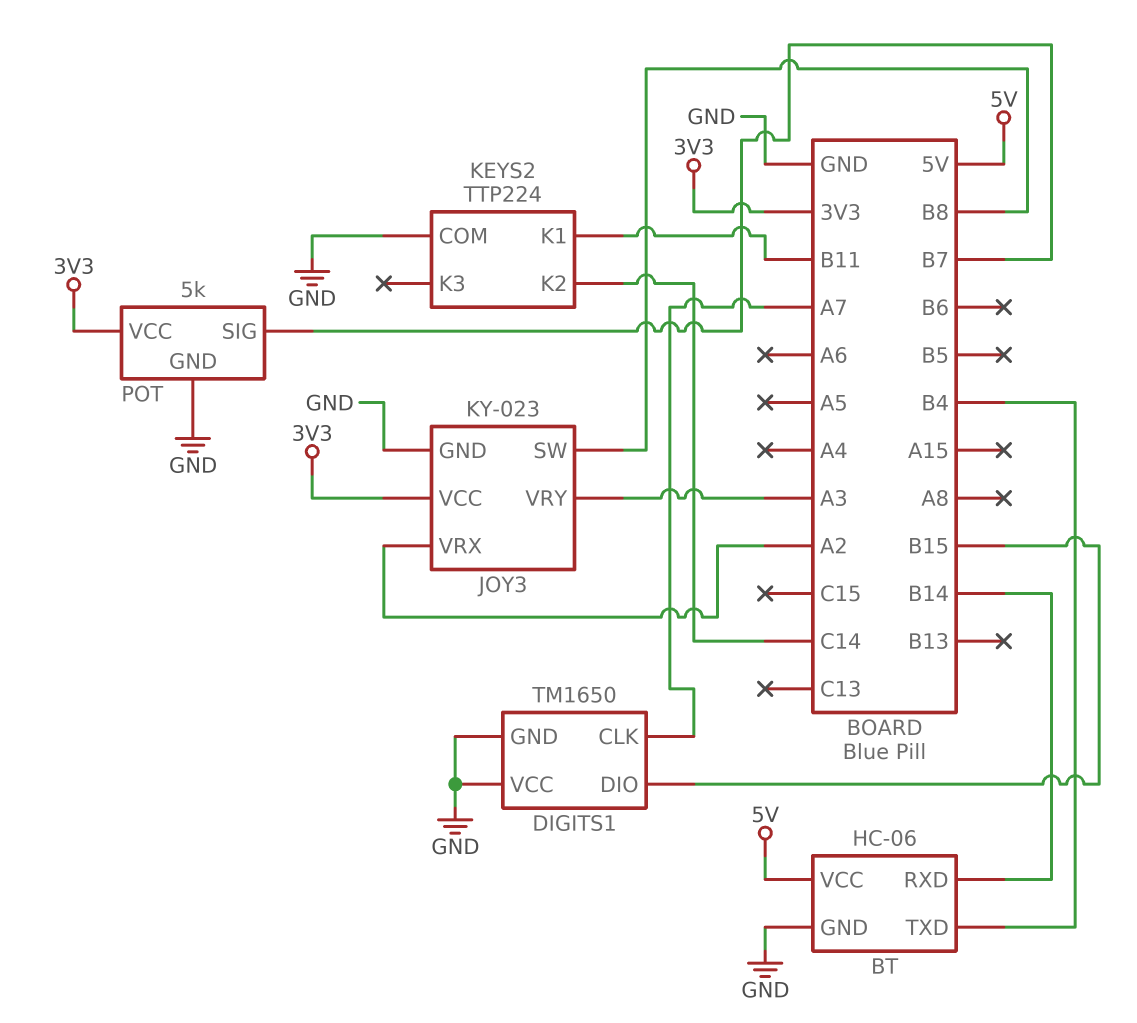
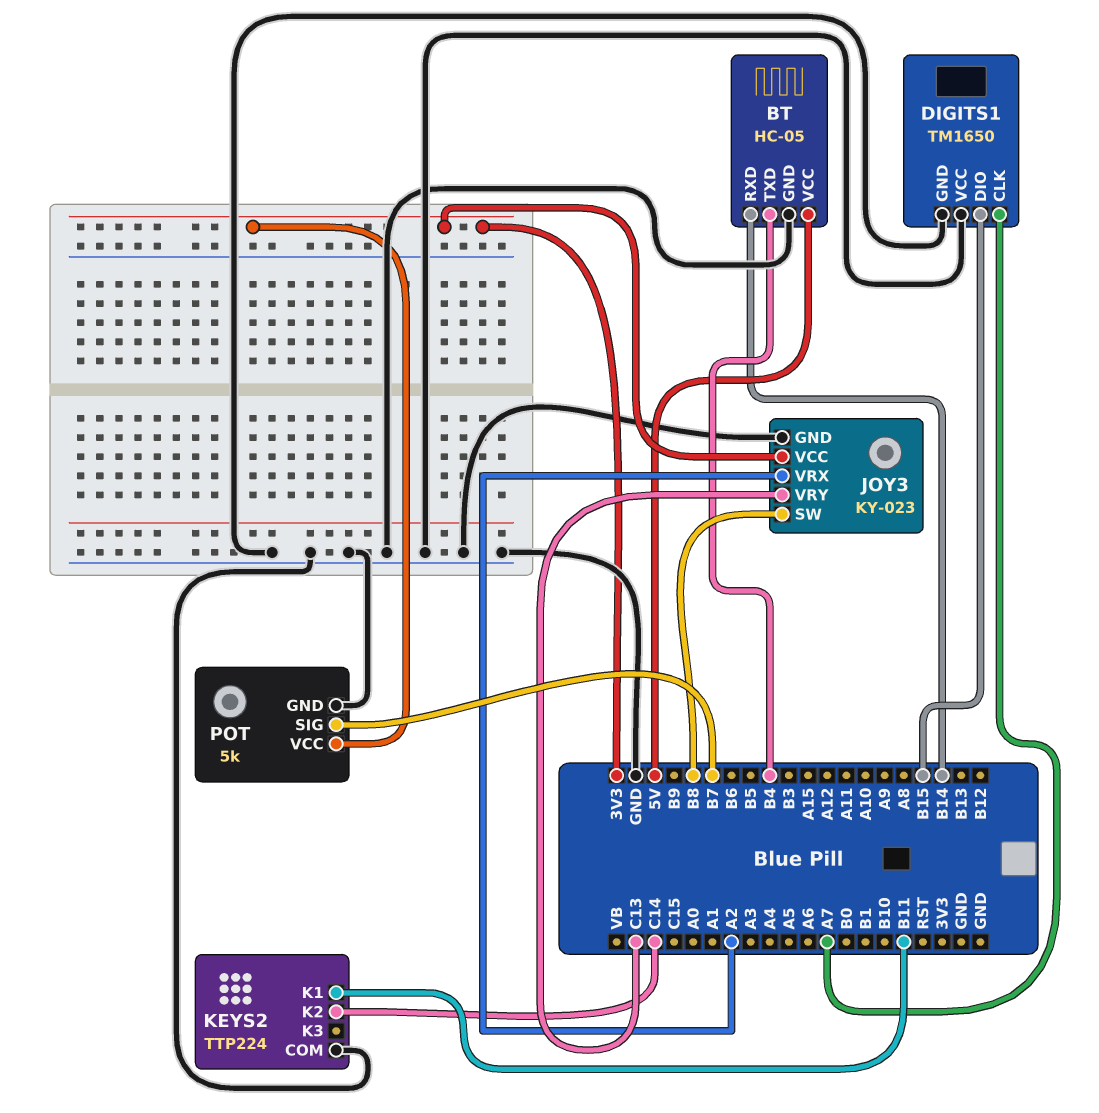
BT: HC-06 -> HC-05
JOY3 pin VRY: A3 -> C13

